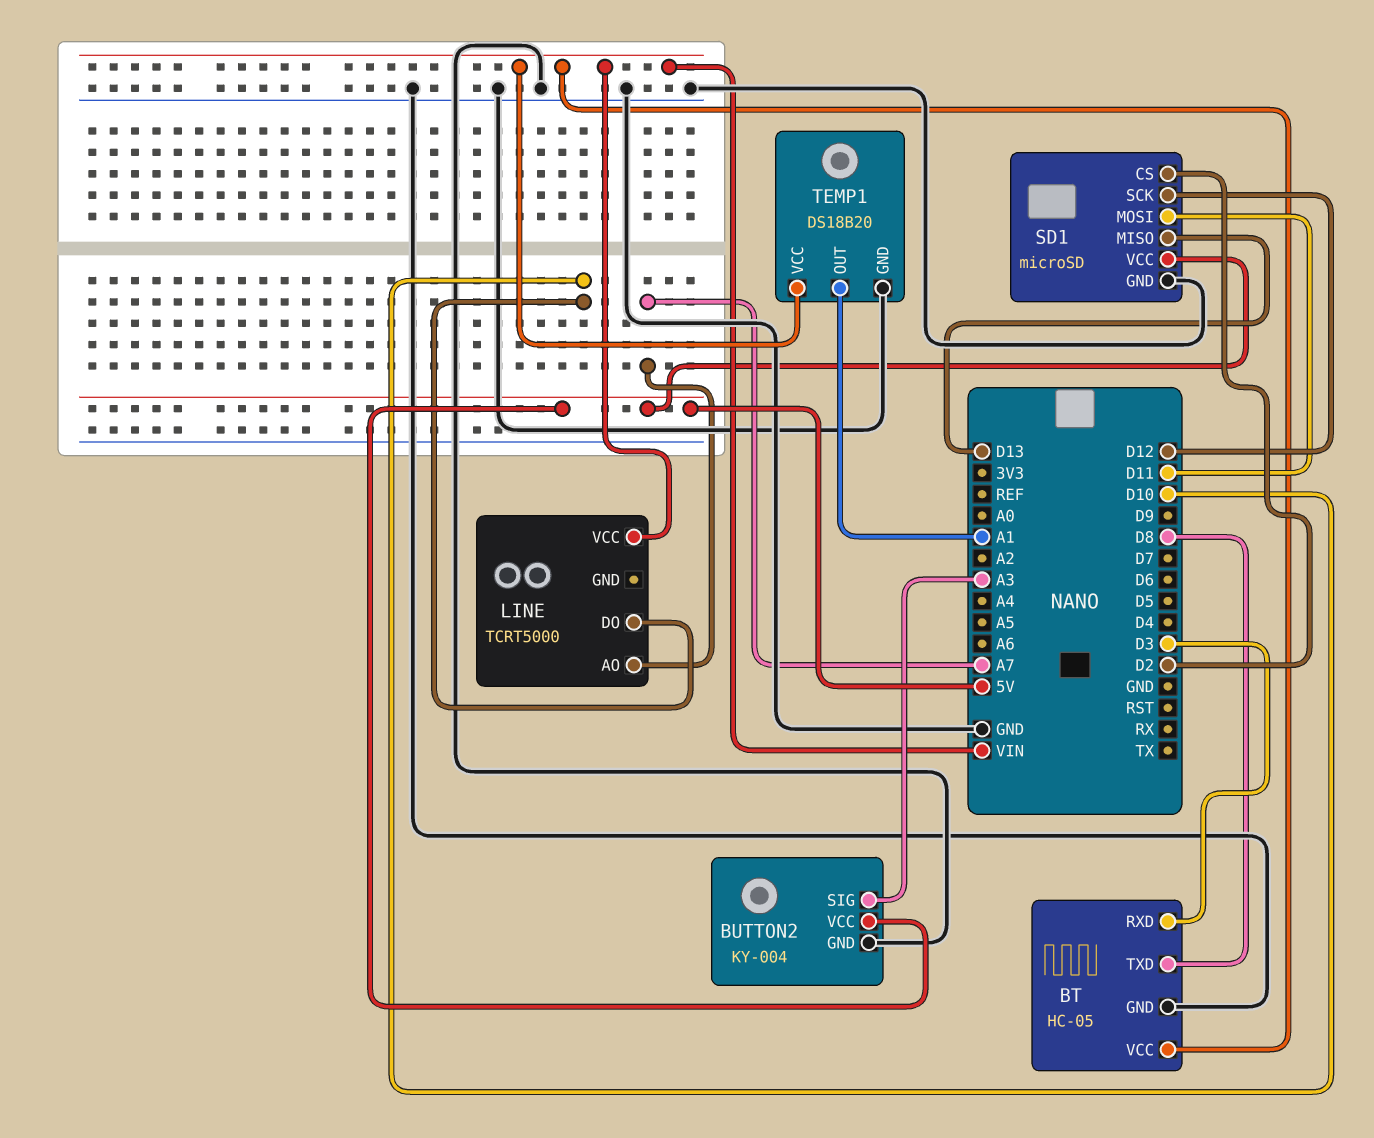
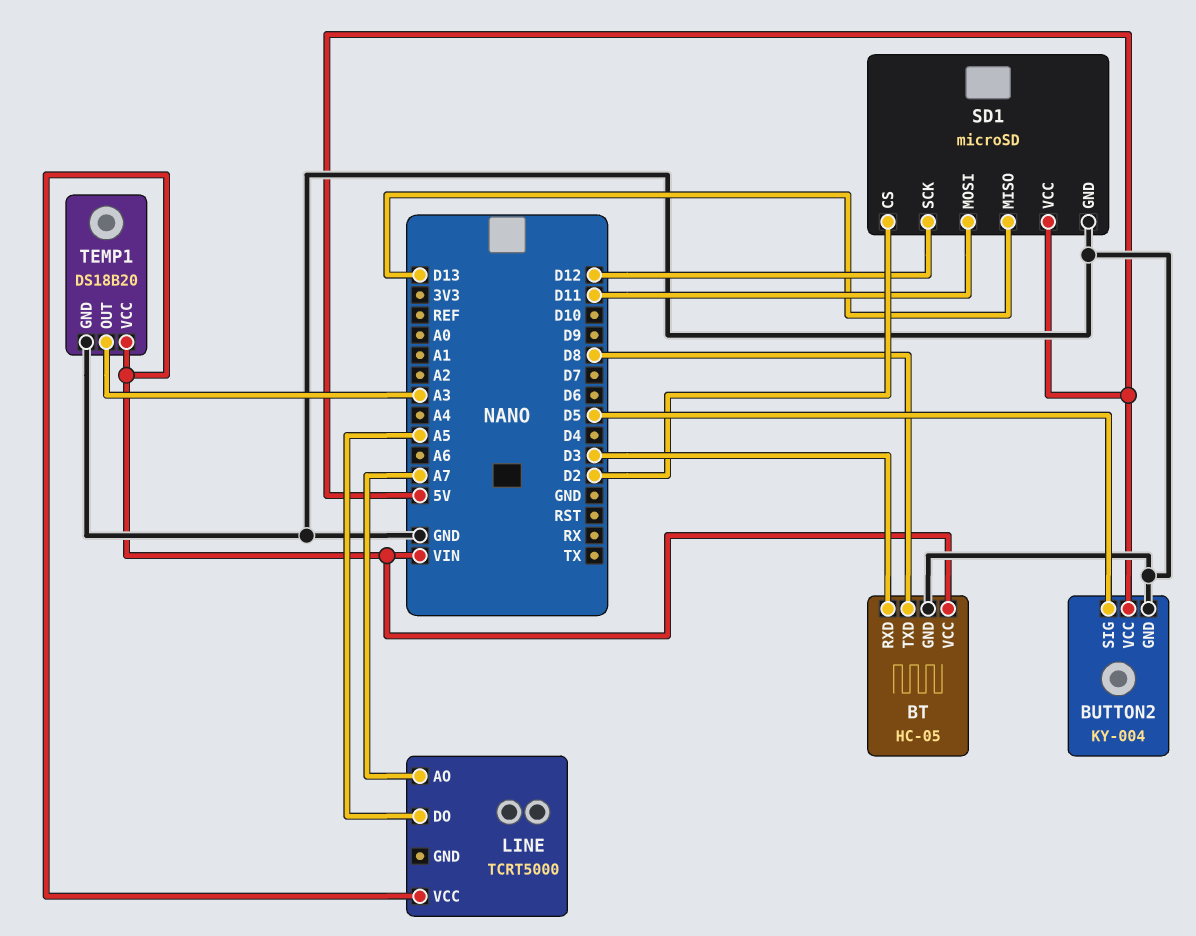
BUTTON2 pin SIG: A3 -> D5
LINE pin DO: D10 -> A5
TEMP1 pin OUT: A1 -> A3

